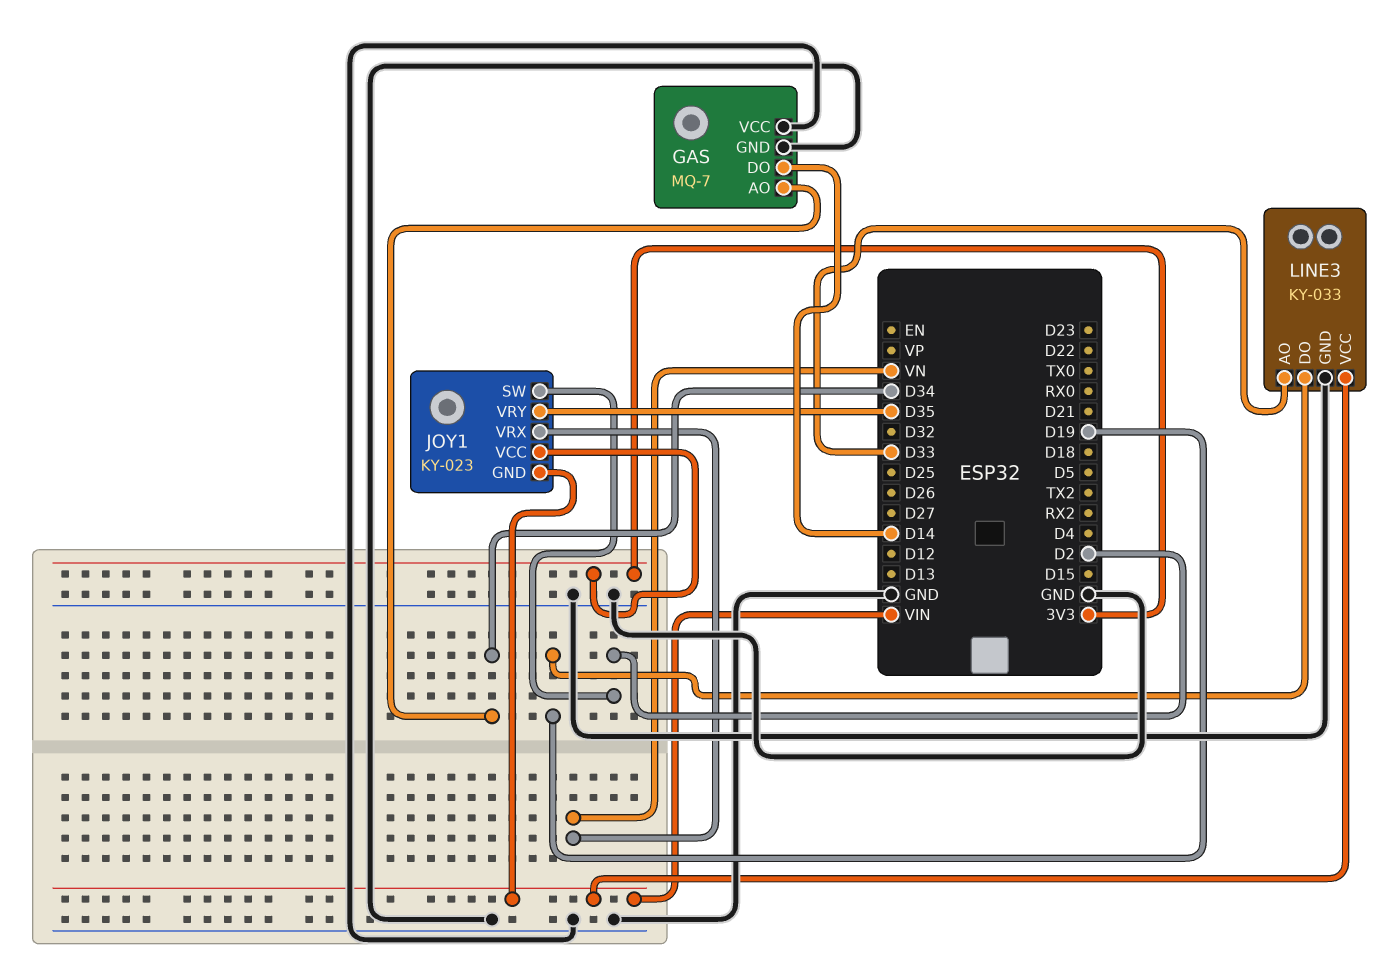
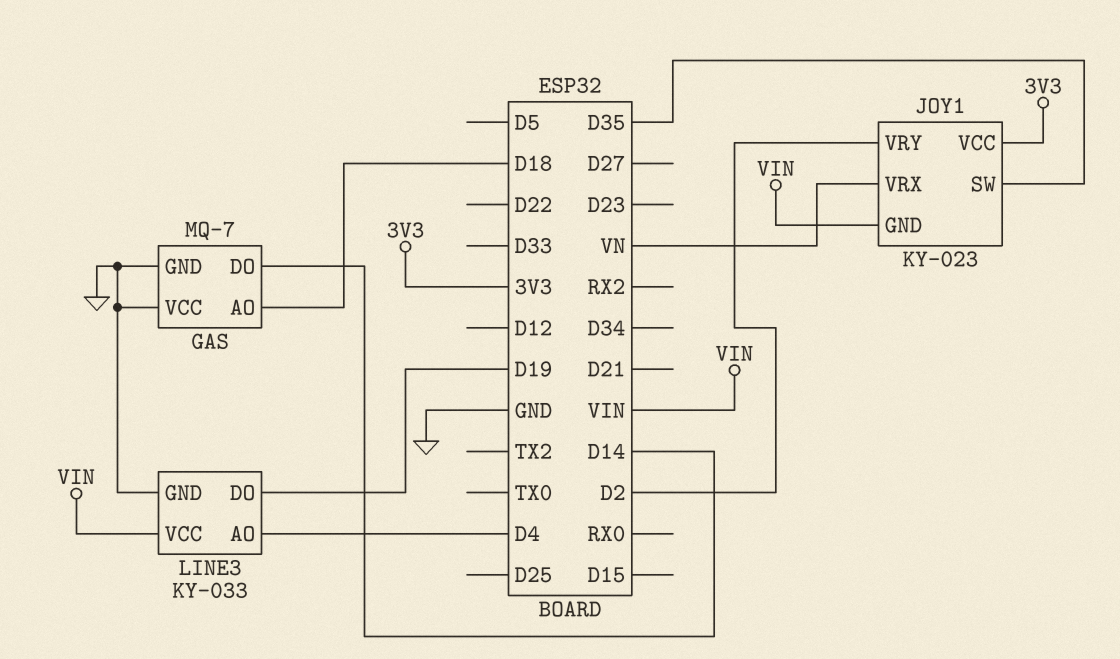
GAS pin AO: D34 -> D18
JOY1 pin SW: D2 -> D35
JOY1 pin VRY: D35 -> D2
LINE3 pin AO: D33 -> D4

